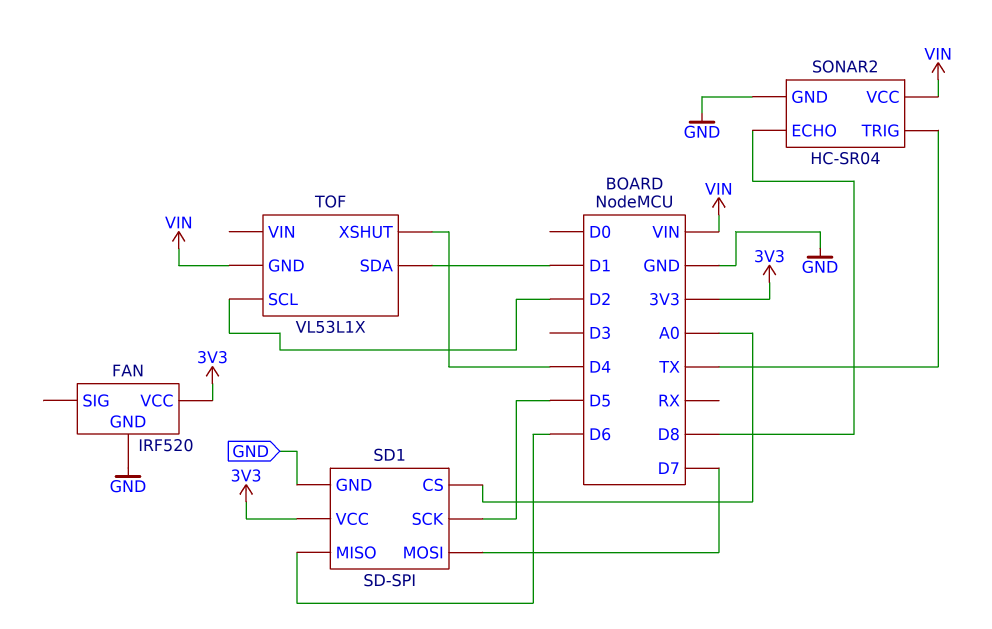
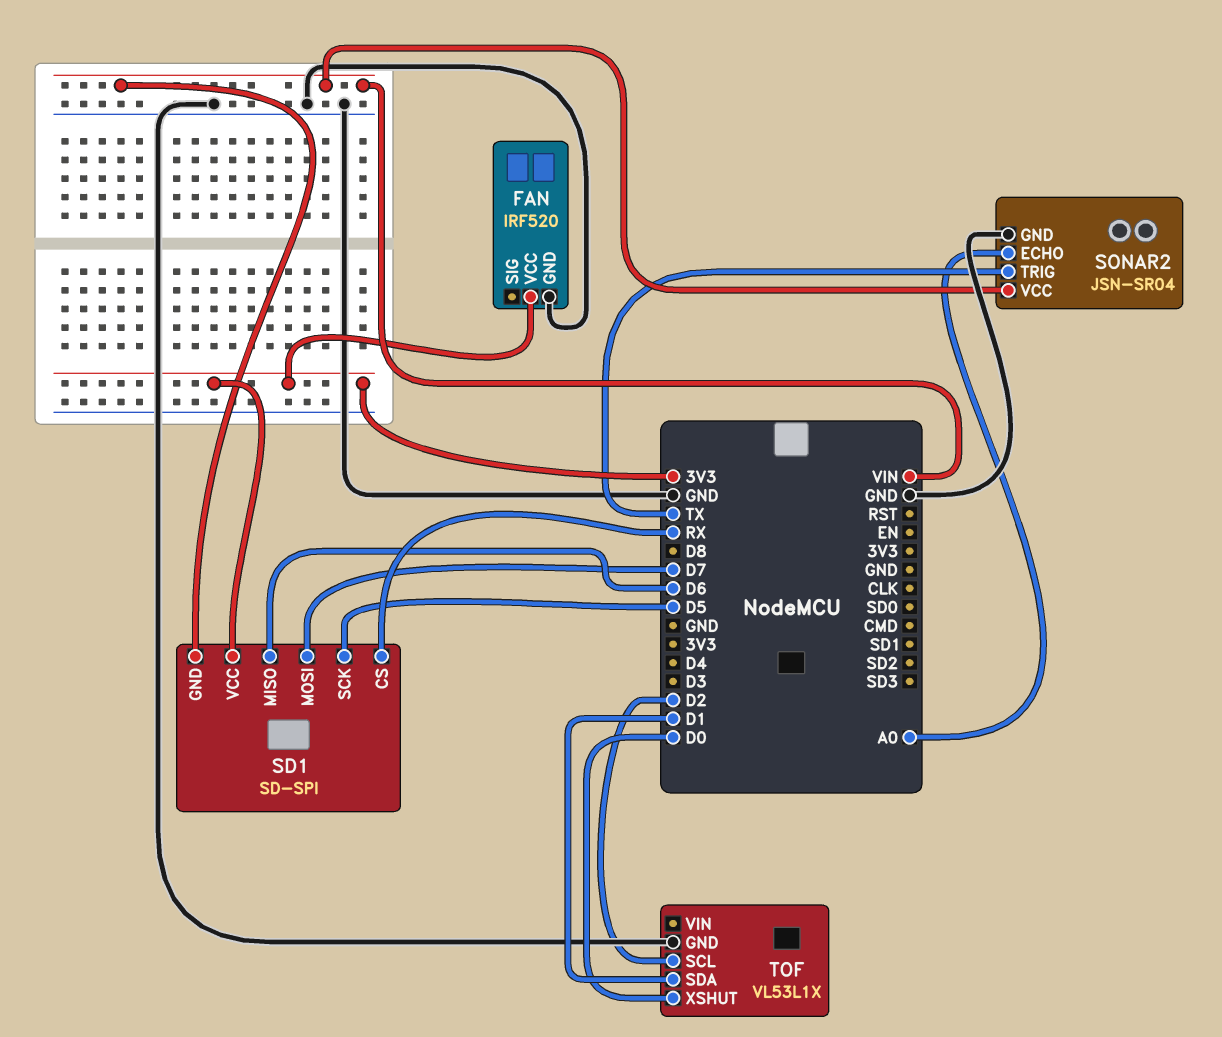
SD1 pin CS: A0 -> RX
SD1 pin GND: GND -> VIN
SONAR2: HC-SR04 -> JSN-SR04
SONAR2 pin ECHO: D8 -> A0
TOF pin GND: VIN -> GND
TOF pin XSHUT: D4 -> D0

